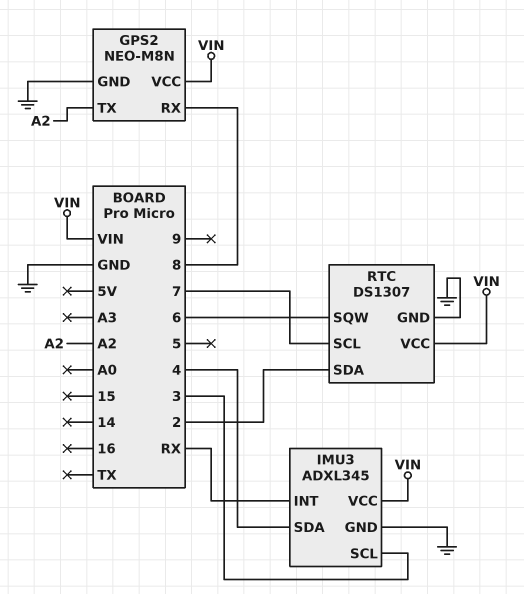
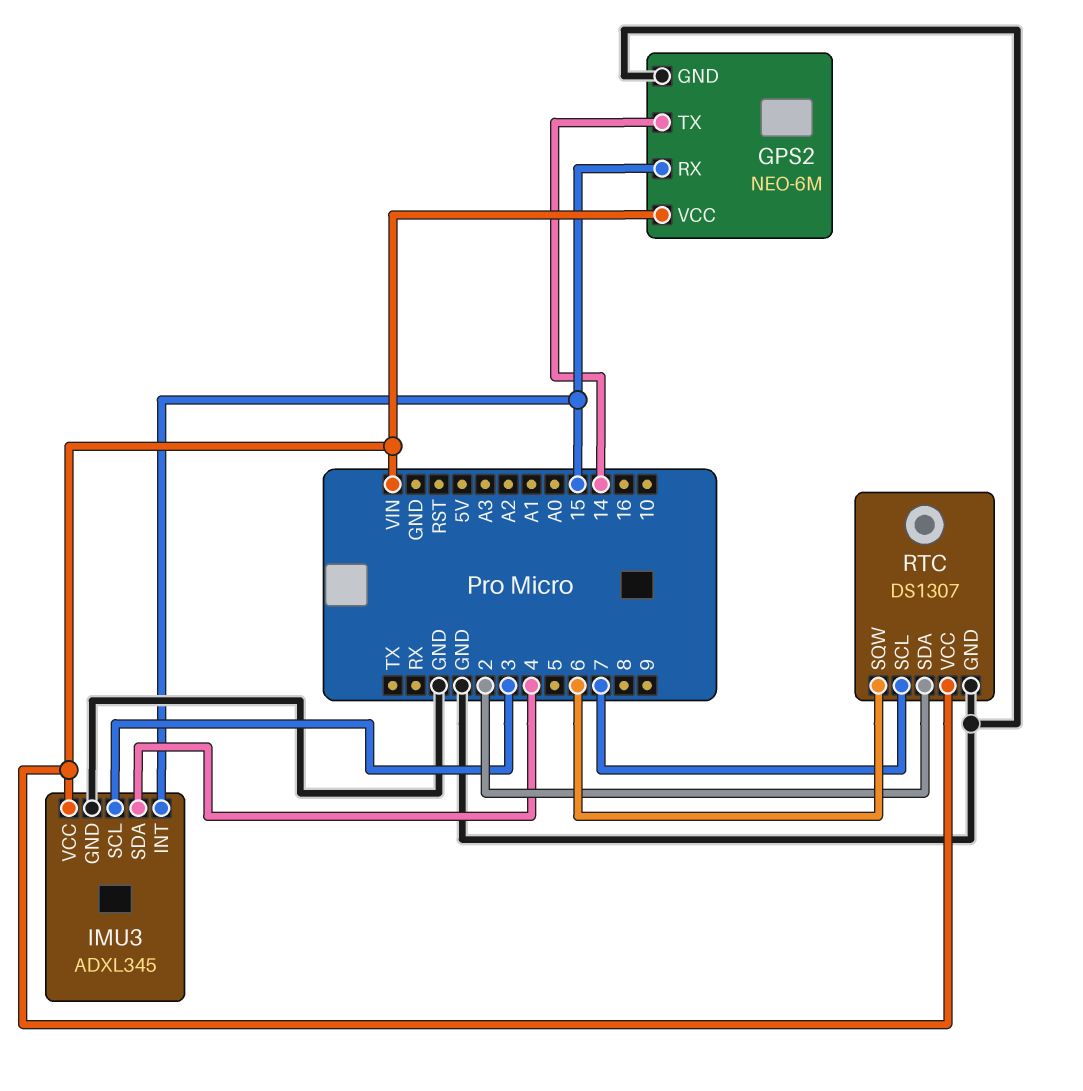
GPS2: NEO-M8N -> NEO-6M
GPS2 pin RX: 8 -> 15
GPS2 pin TX: A2 -> 14
IMU3 pin INT: RX -> 15

